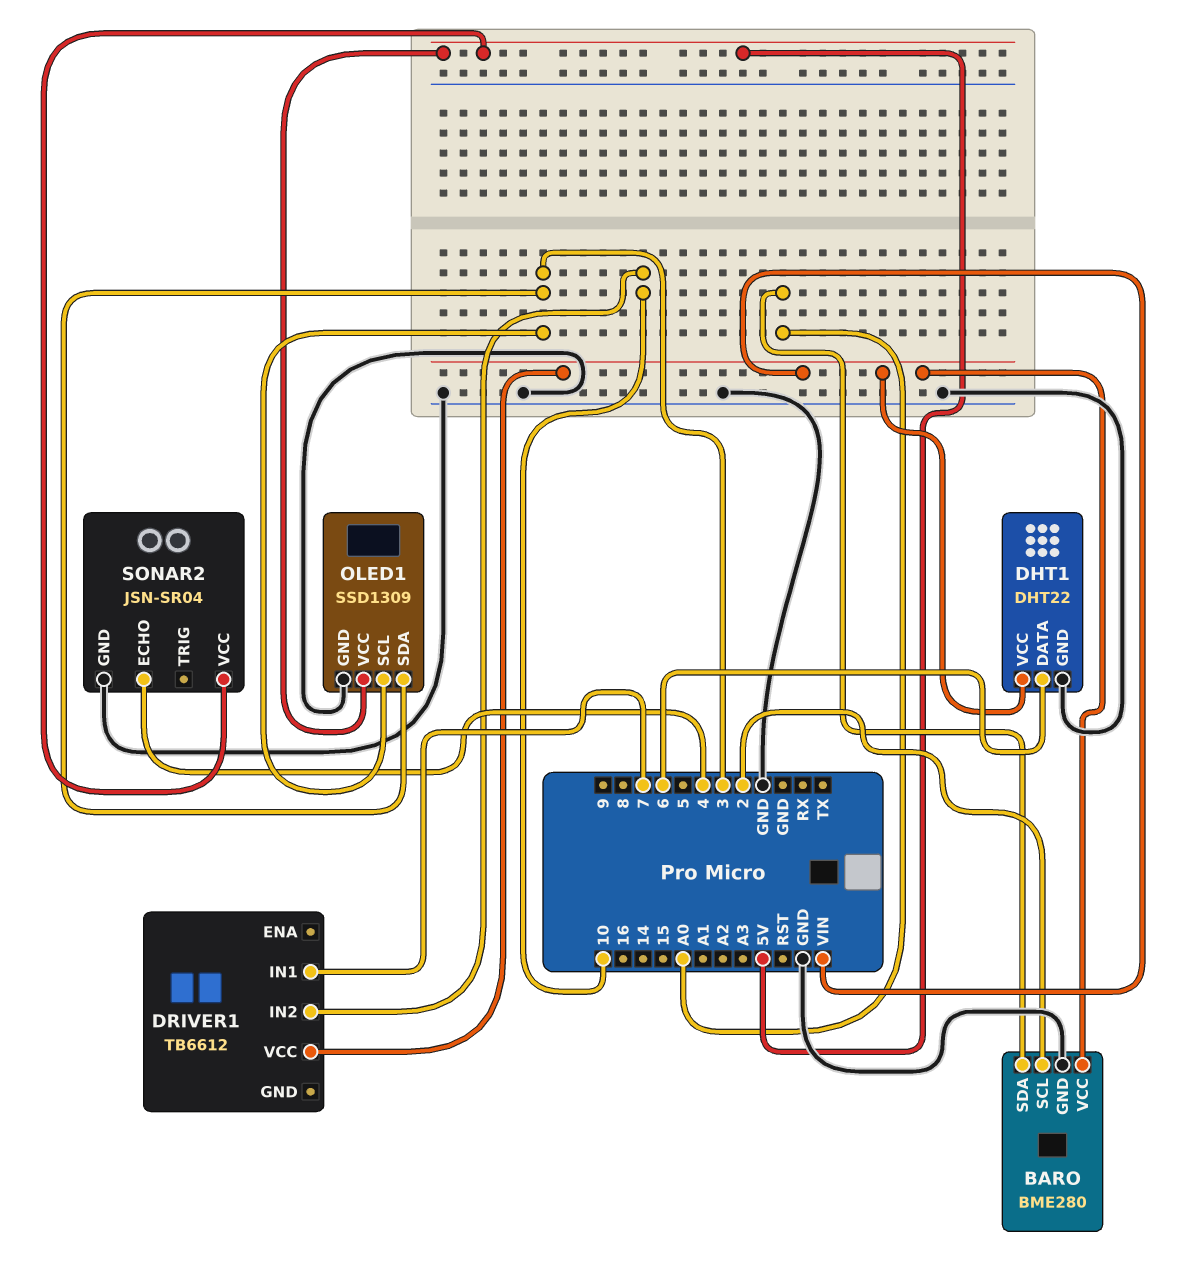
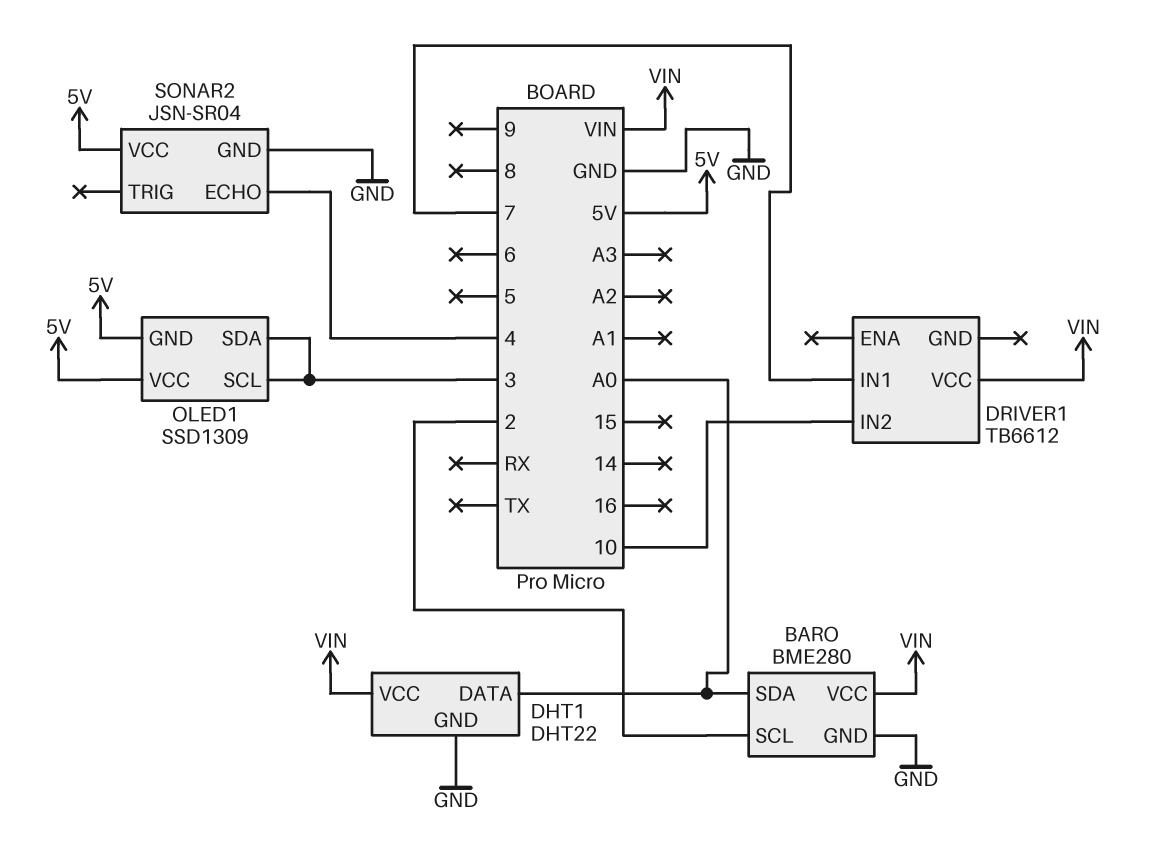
DHT1 pin DATA: 6 -> A0
OLED1 pin GND: GND -> 5V

